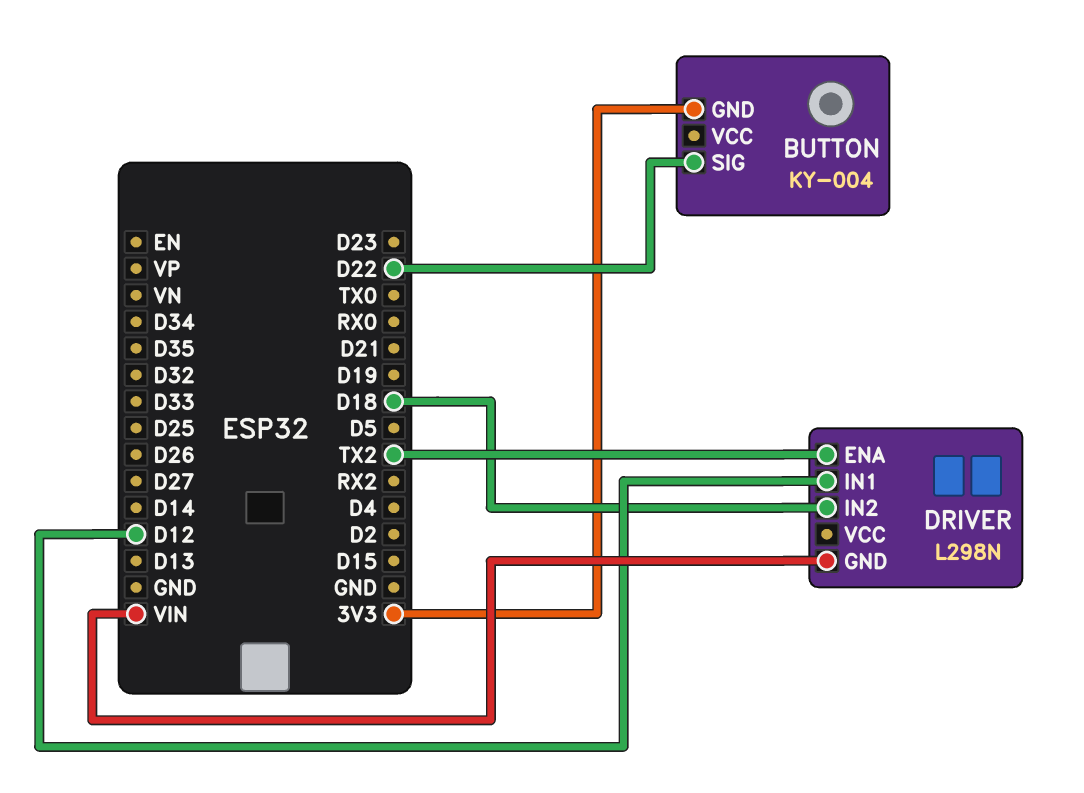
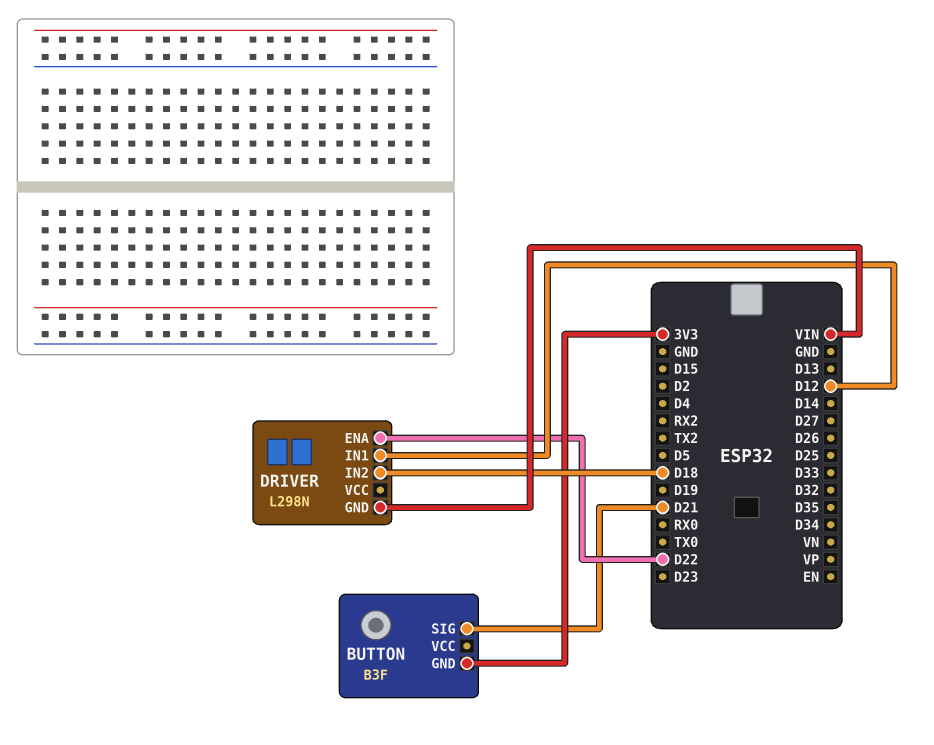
BUTTON: KY-004 -> B3F
BUTTON pin SIG: D22 -> D21
DRIVER pin ENA: TX2 -> D22

